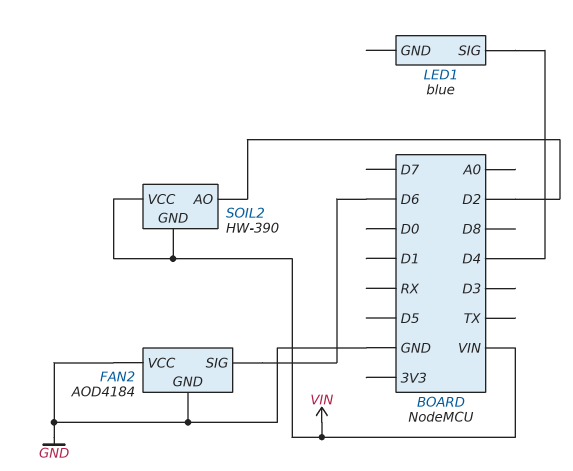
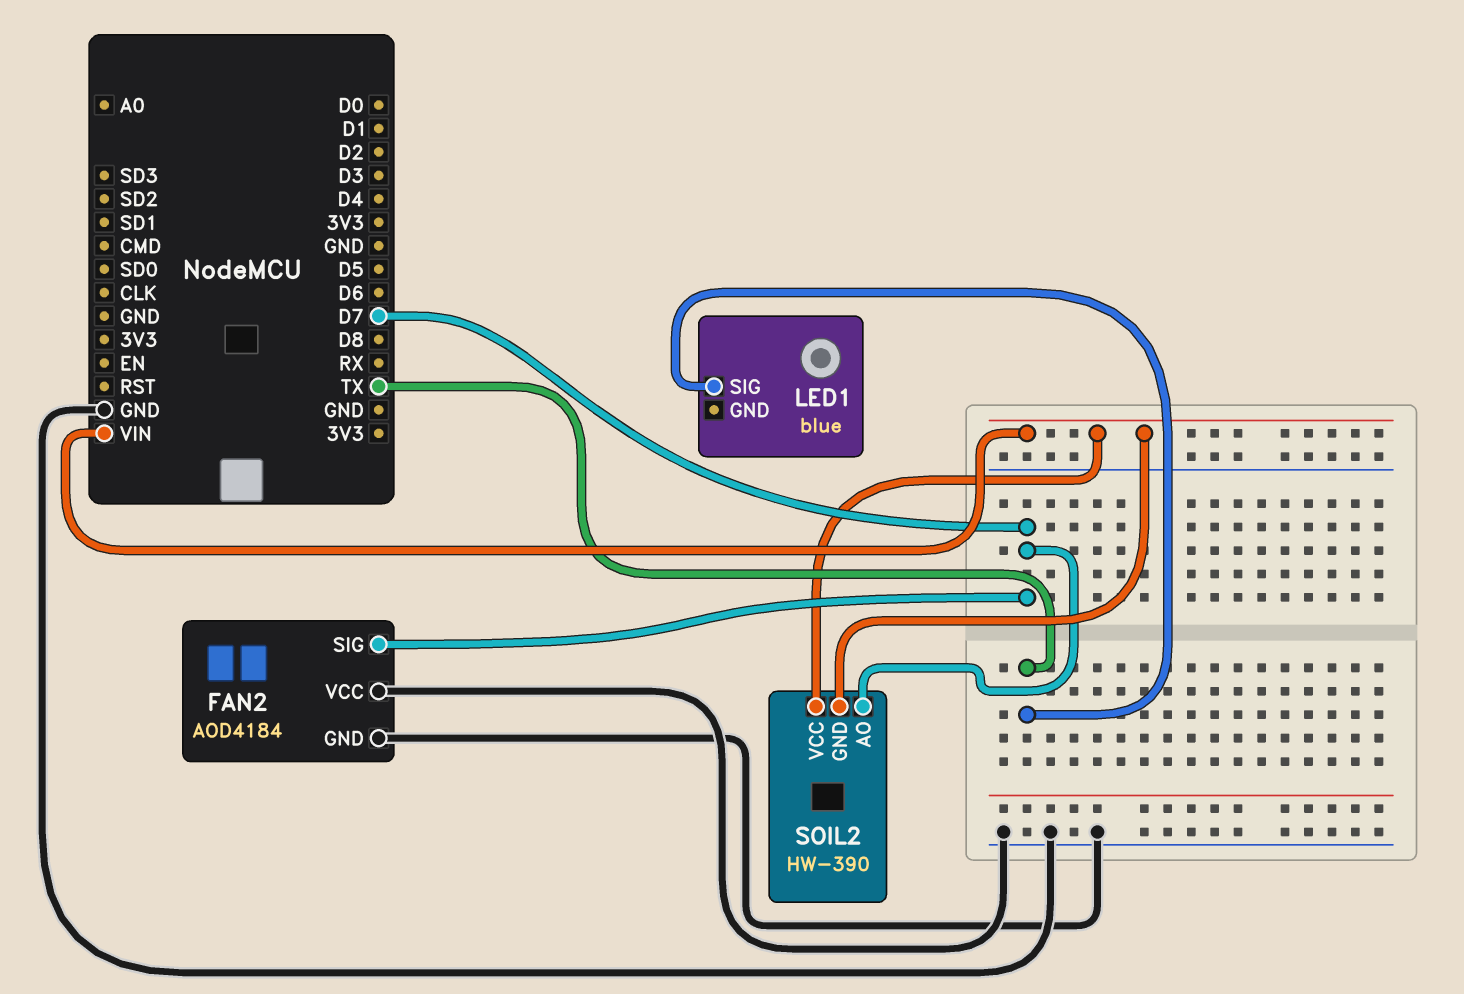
FAN2 pin SIG: D6 -> D7
LED1 pin SIG: D4 -> TX
SOIL2 pin AO: D2 -> D7

